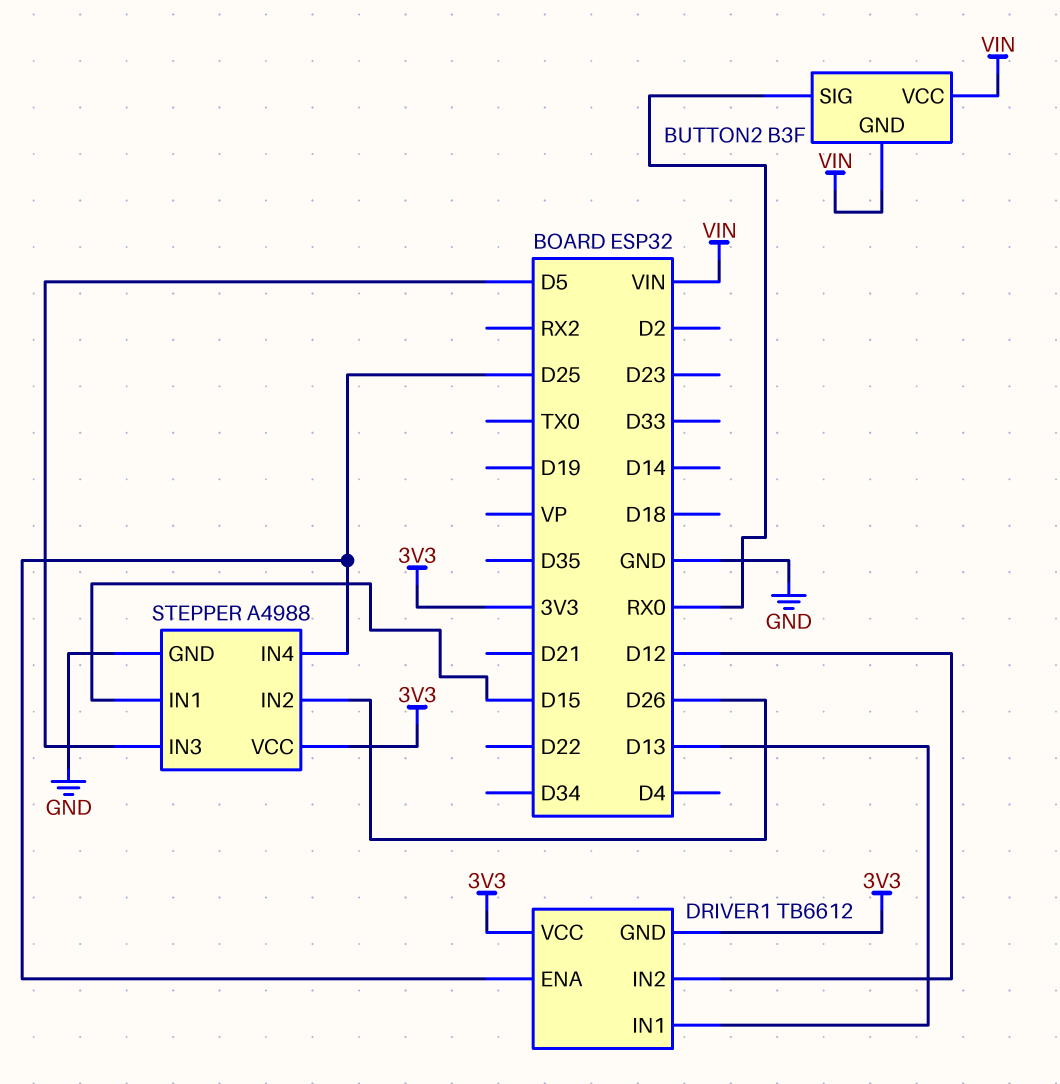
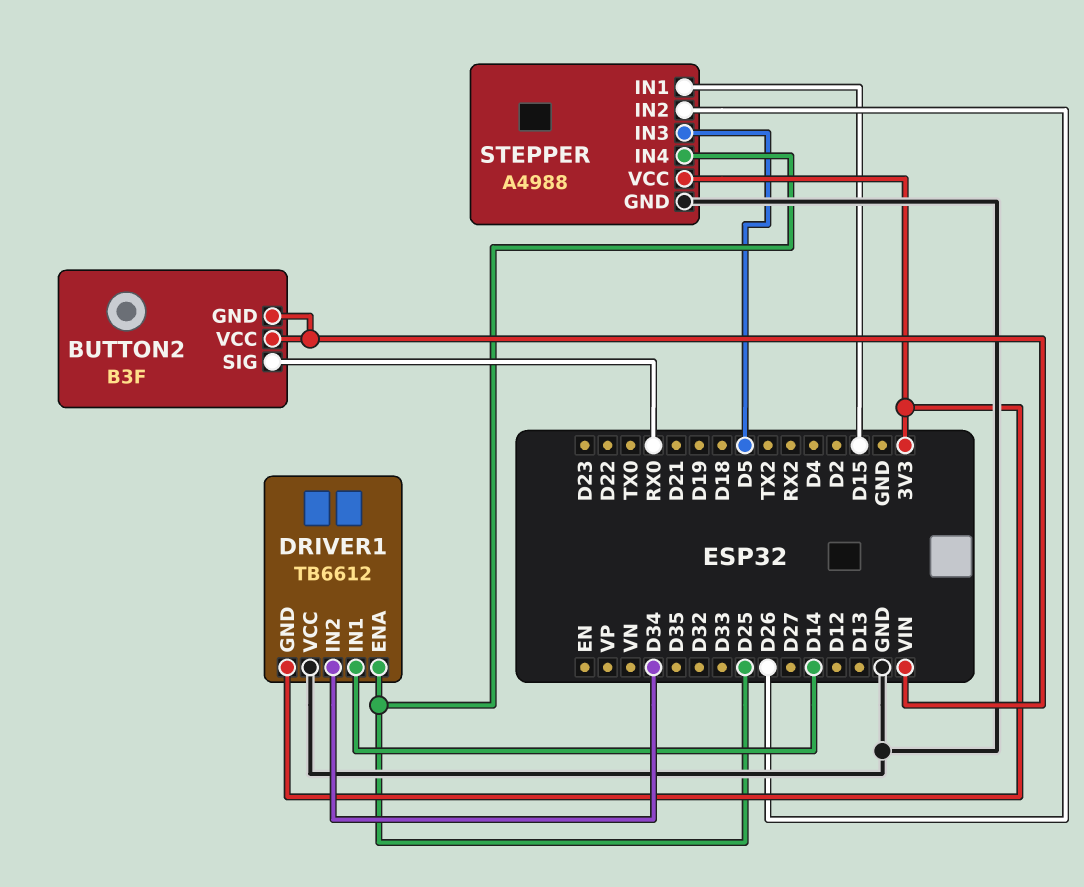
DRIVER1 pin IN1: D13 -> D14
DRIVER1 pin IN2: D12 -> D34
DRIVER1 pin VCC: 3V3 -> GND

